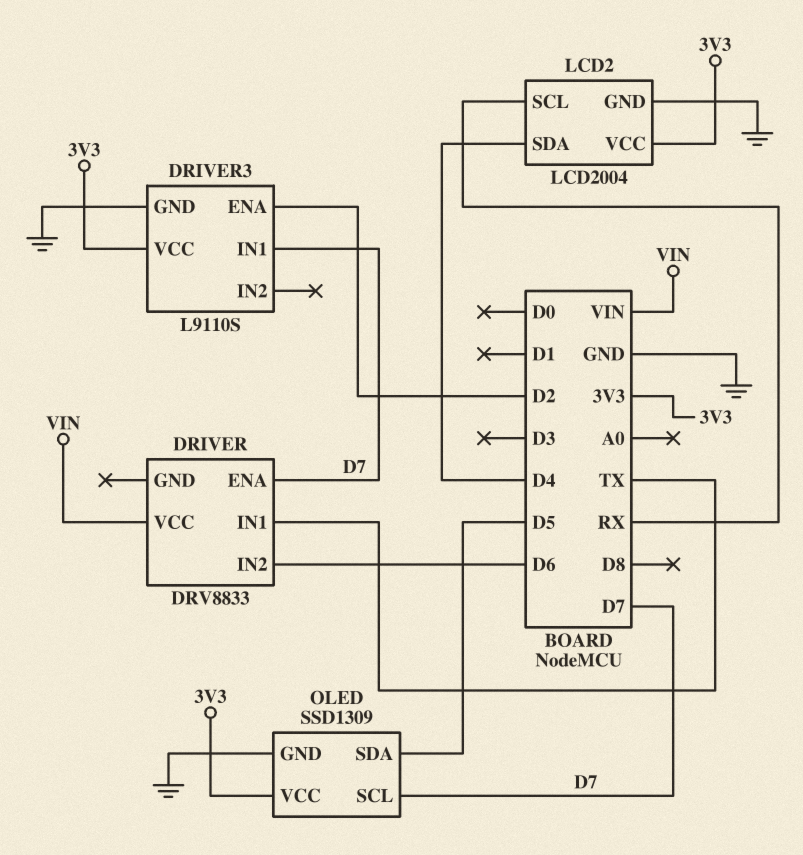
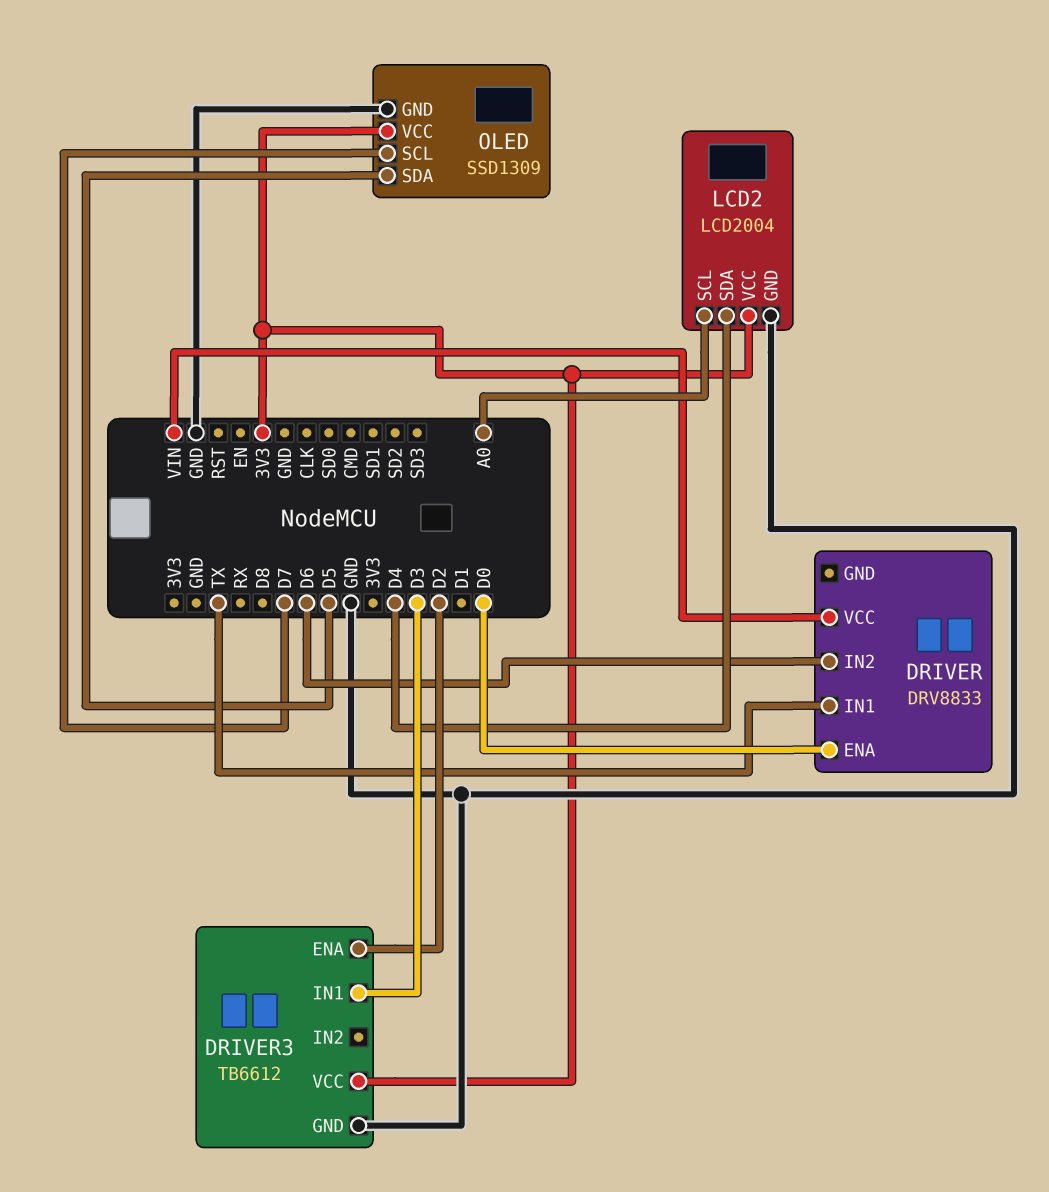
DRIVER pin ENA: D7 -> D0
DRIVER3: L9110S -> TB6612
DRIVER3 pin IN1: D7 -> D3
LCD2 pin SCL: RX -> A0

